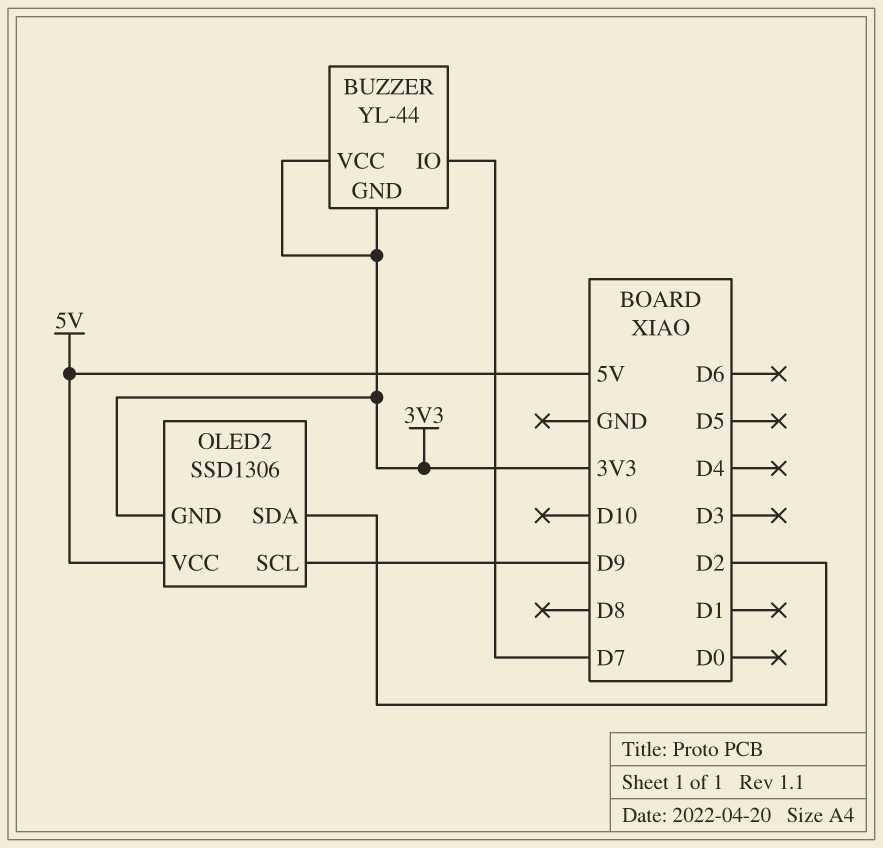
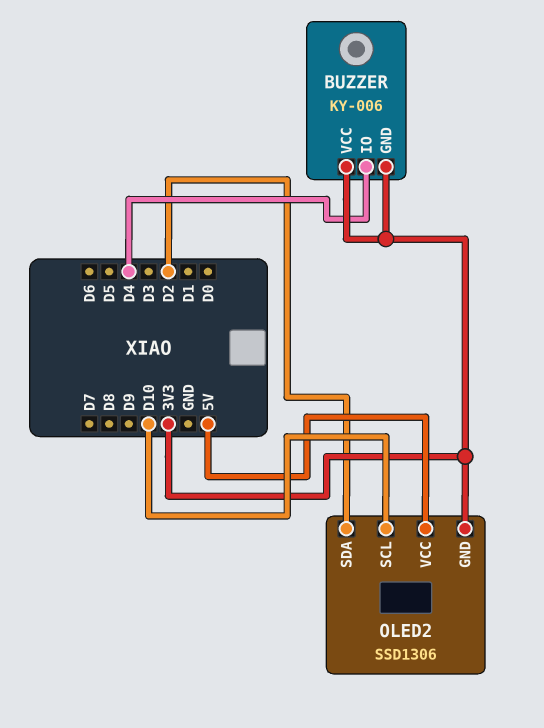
BUZZER: YL-44 -> KY-006
BUZZER pin IO: D7 -> D4
OLED2 pin SCL: D9 -> D10

